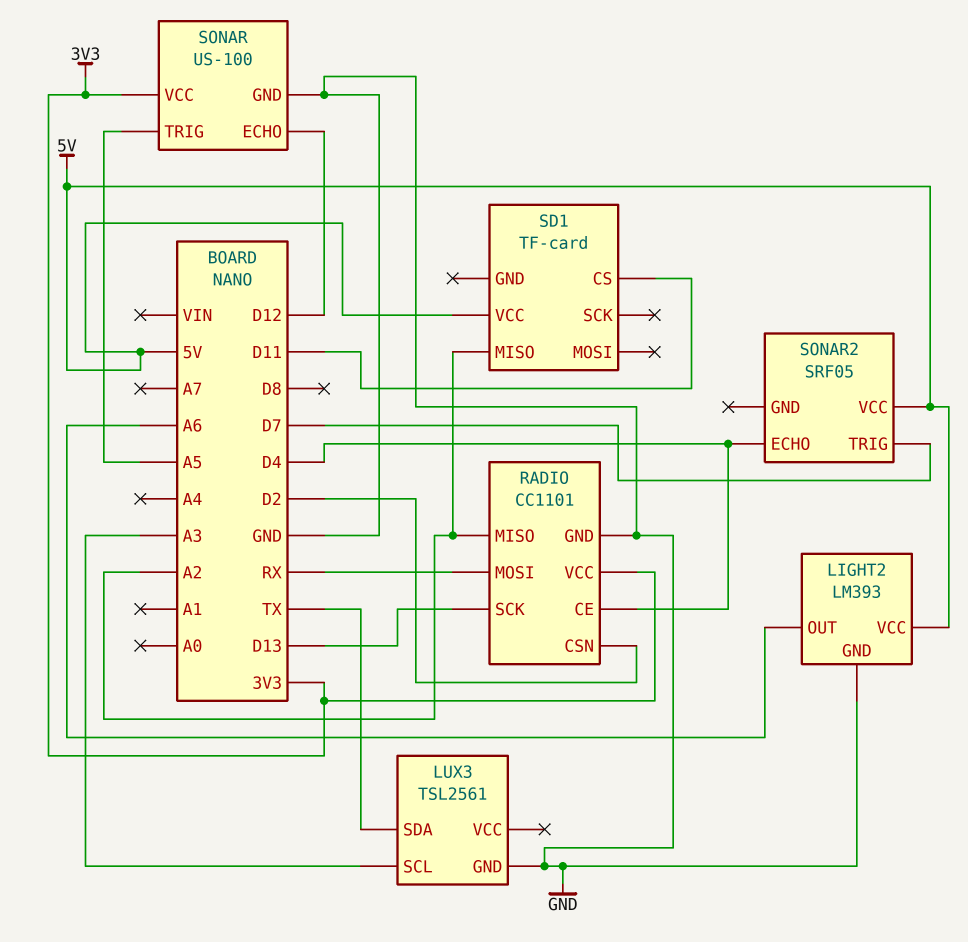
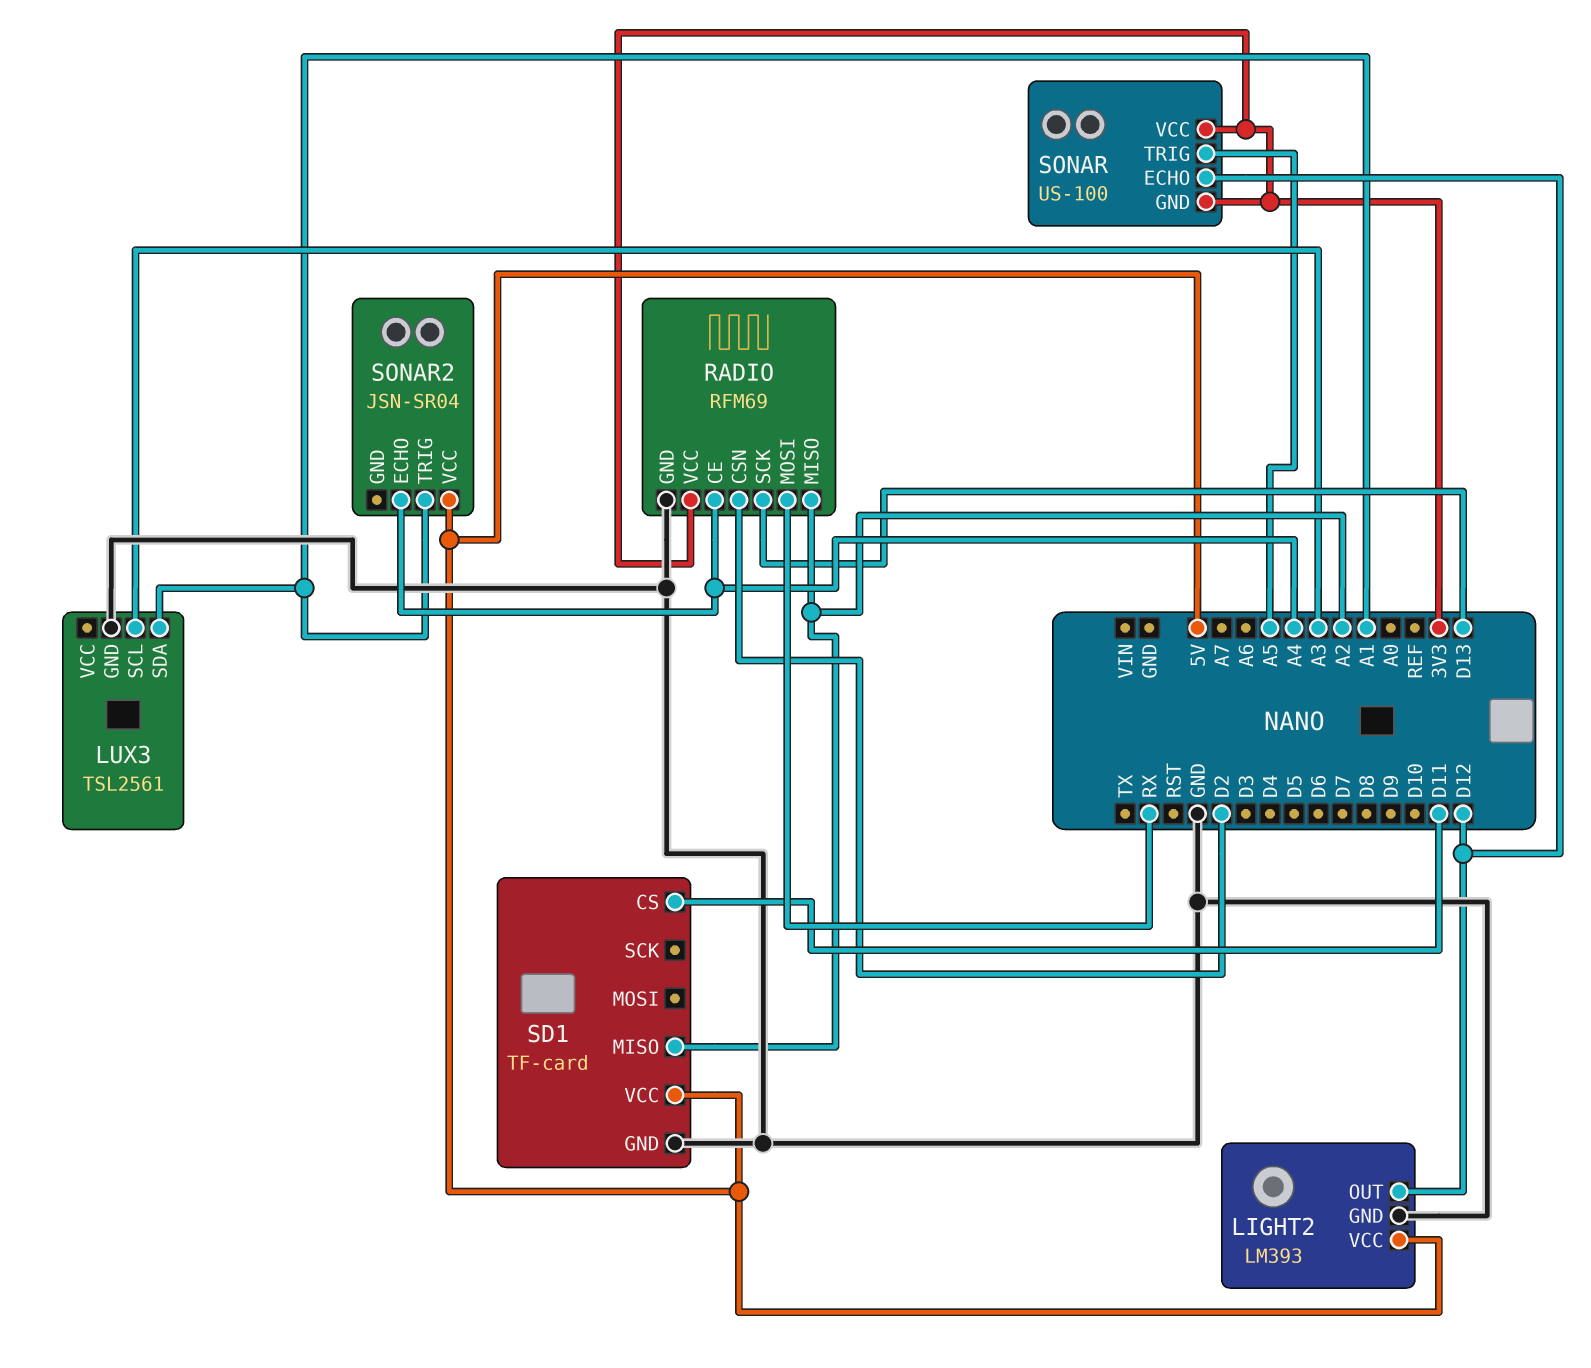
LIGHT2 pin OUT: A6 -> D12
LUX3 pin SDA: TX -> A1
RADIO: CC1101 -> RFM69
RADIO pin CE: D4 -> A4
SD1 pin GND: none -> GND
SONAR pin GND: GND -> 3V3
SONAR2: SRF05 -> JSN-SR04
SONAR2 pin ECHO: D4 -> A4
SONAR2 pin TRIG: D7 -> A1

